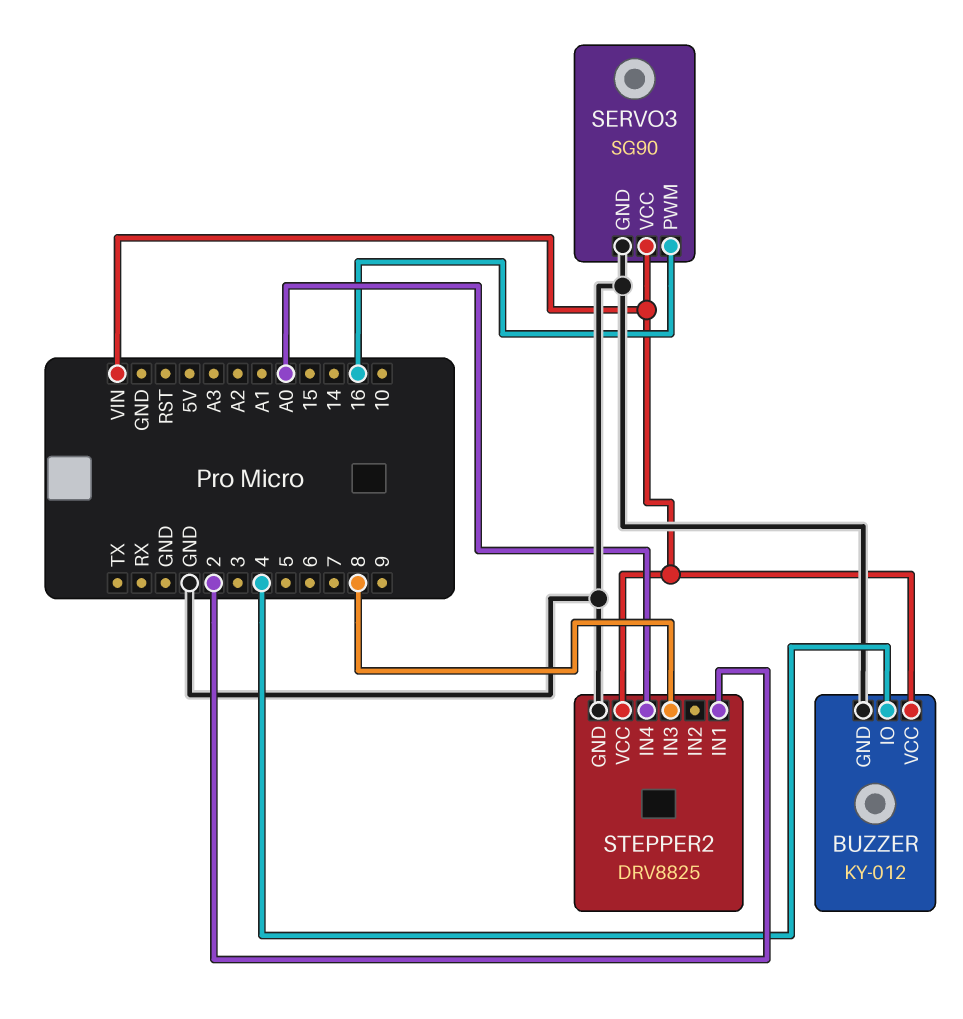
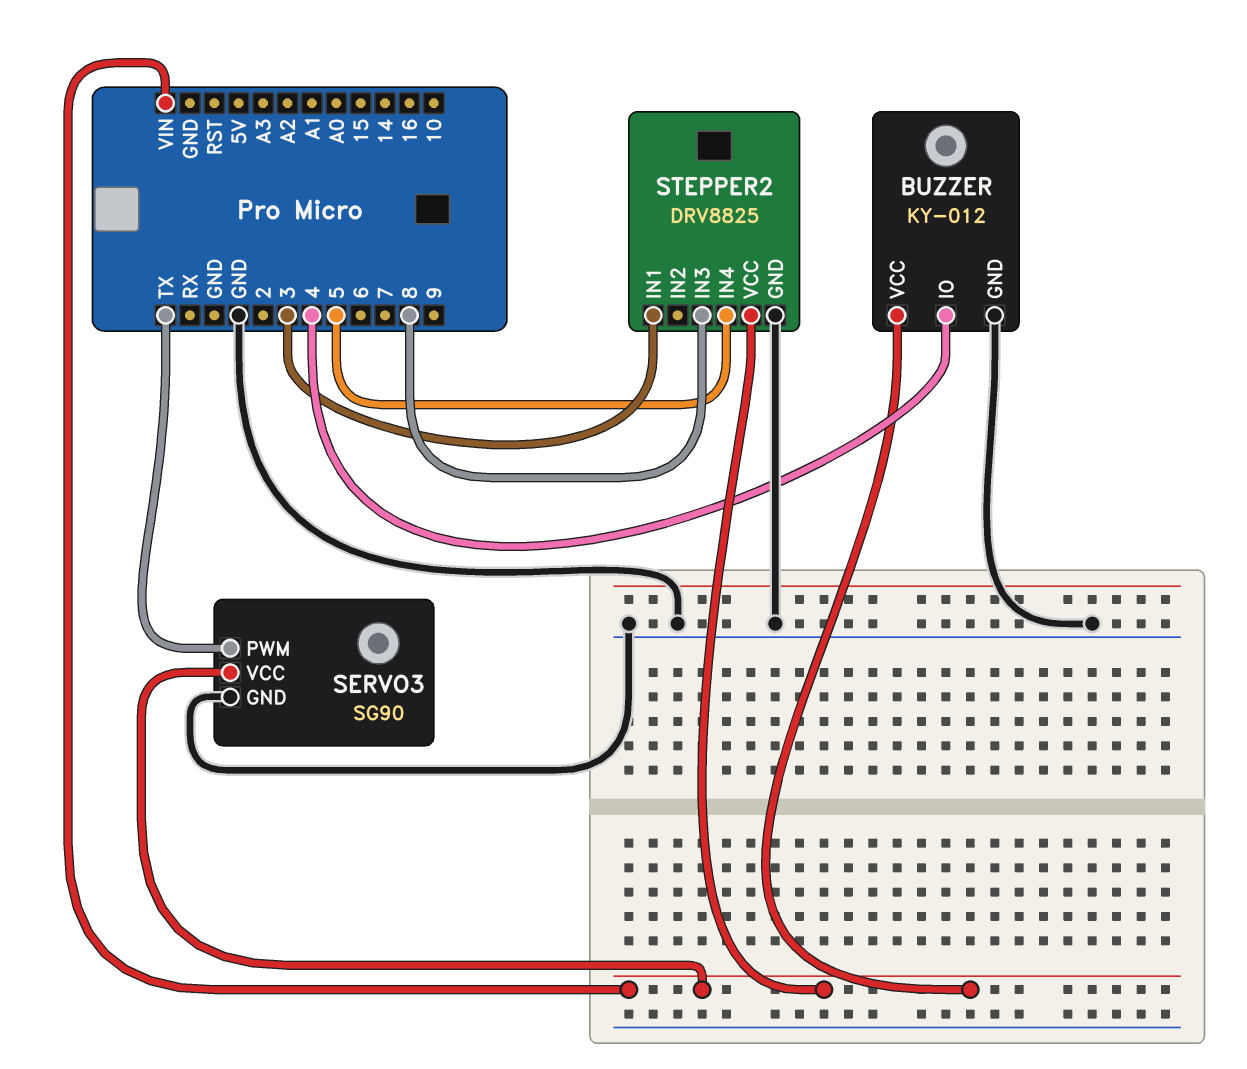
SERVO3 pin PWM: 16 -> TX
STEPPER2 pin IN1: 2 -> 3
STEPPER2 pin IN4: A0 -> 5

